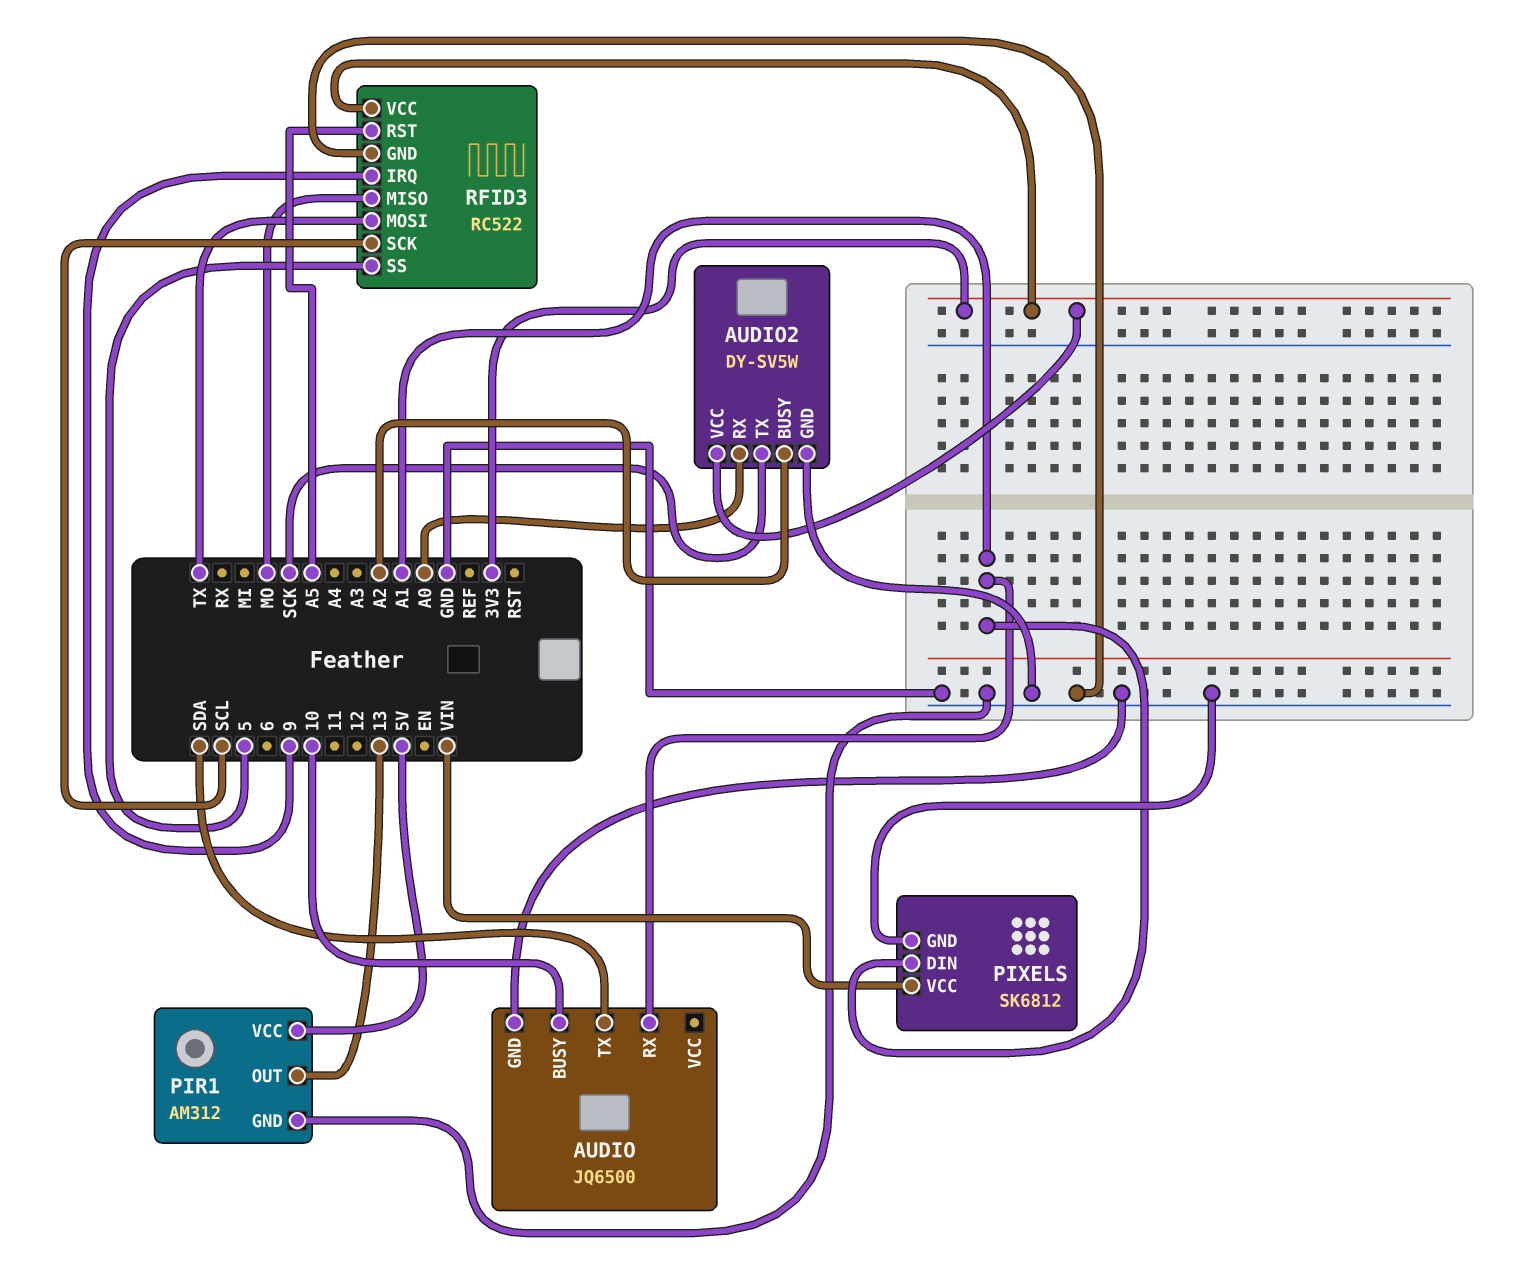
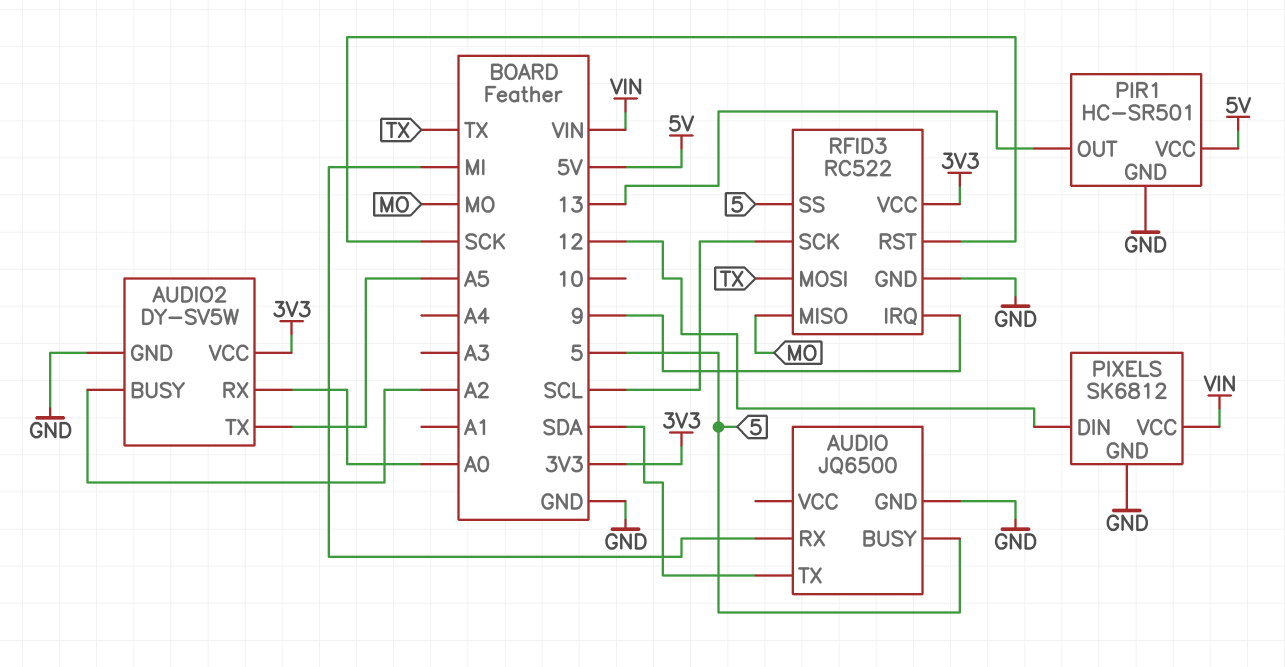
AUDIO pin BUSY: 10 -> 5
AUDIO pin RX: A1 -> MI
AUDIO2 pin TX: SCK -> A5
PIR1: AM312 -> HC-SR501
PIXELS pin DIN: A1 -> 12
RFID3 pin RST: A5 -> SCK

